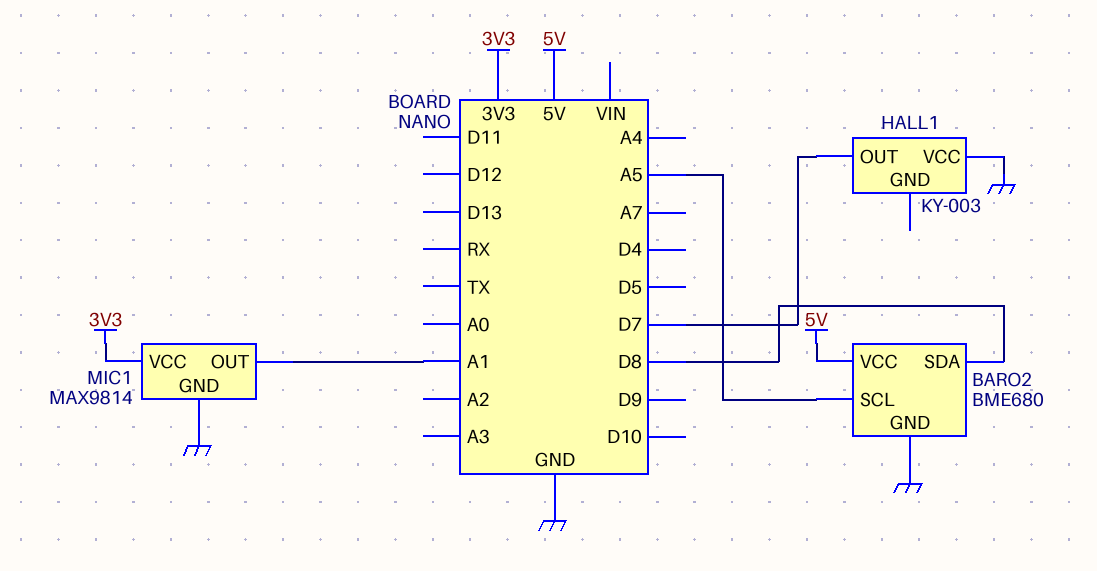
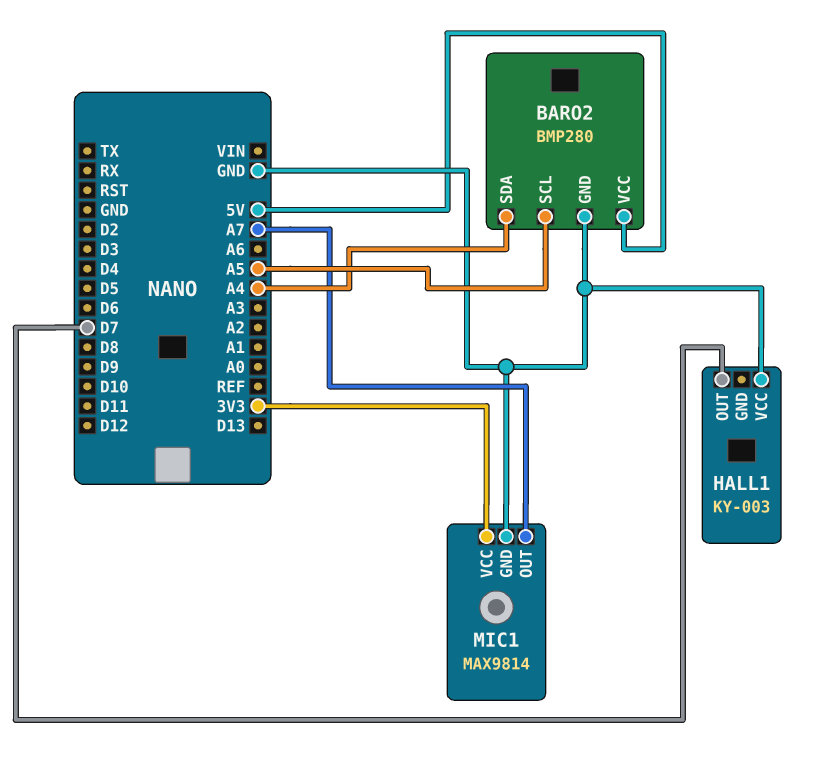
BARO2: BME680 -> BMP280
BARO2 pin SDA: D8 -> A4
MIC1 pin OUT: A1 -> A7

